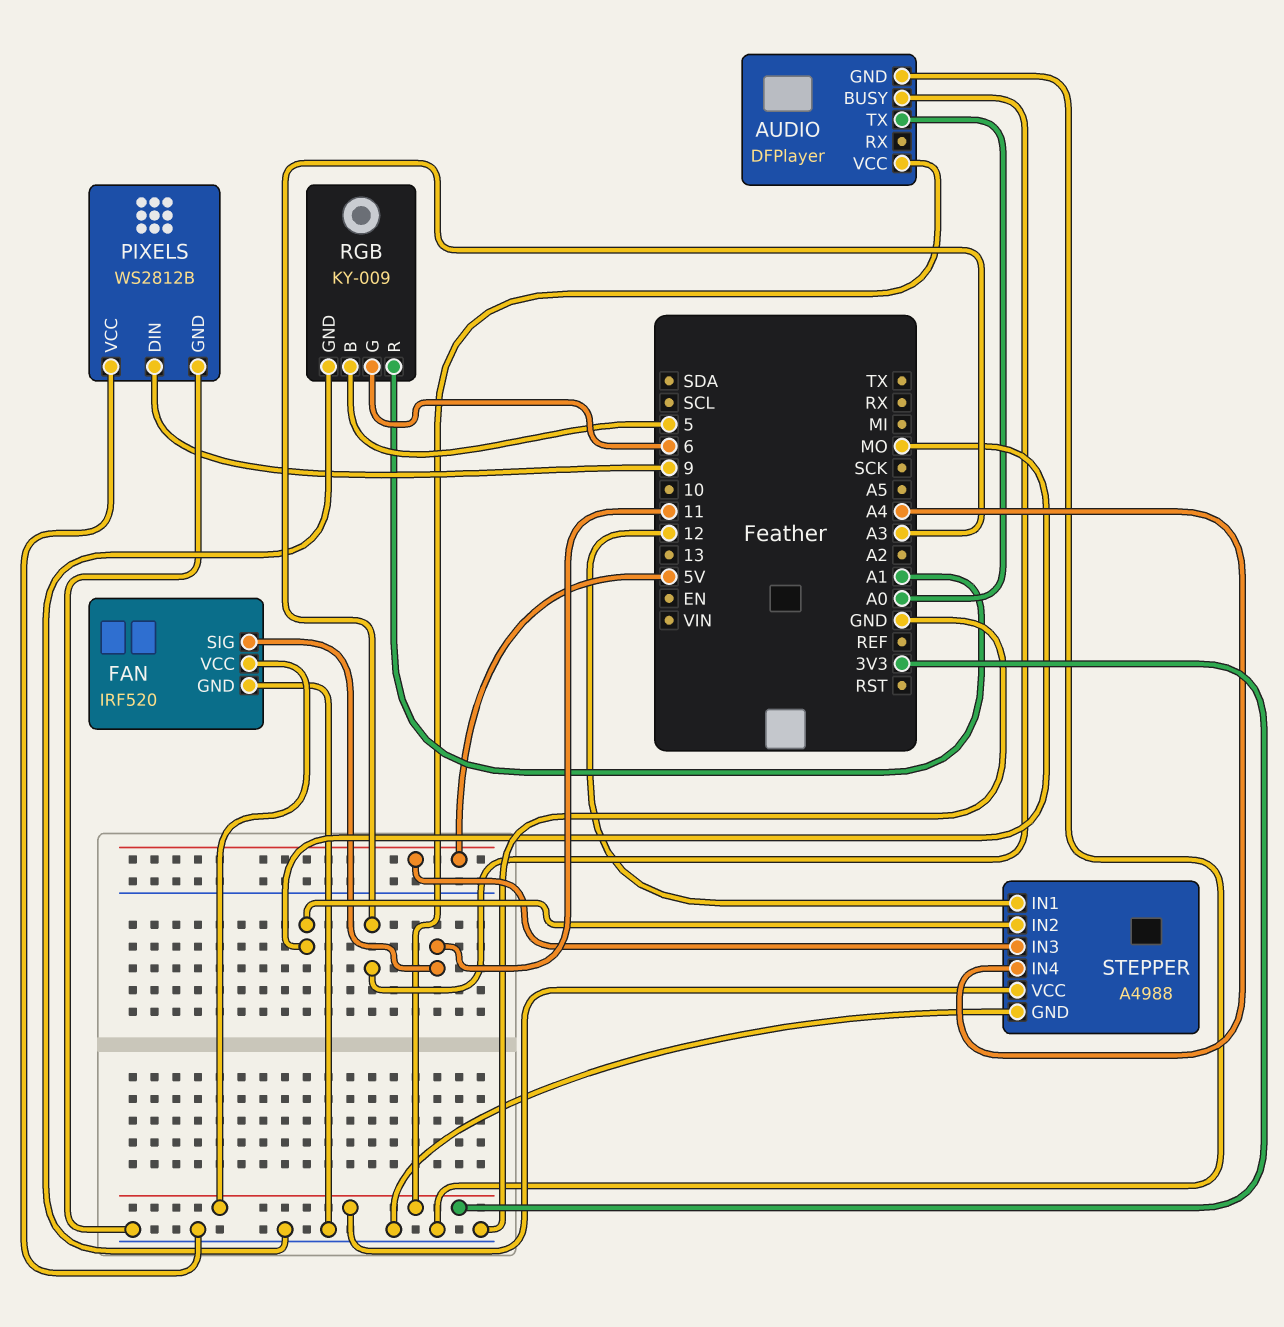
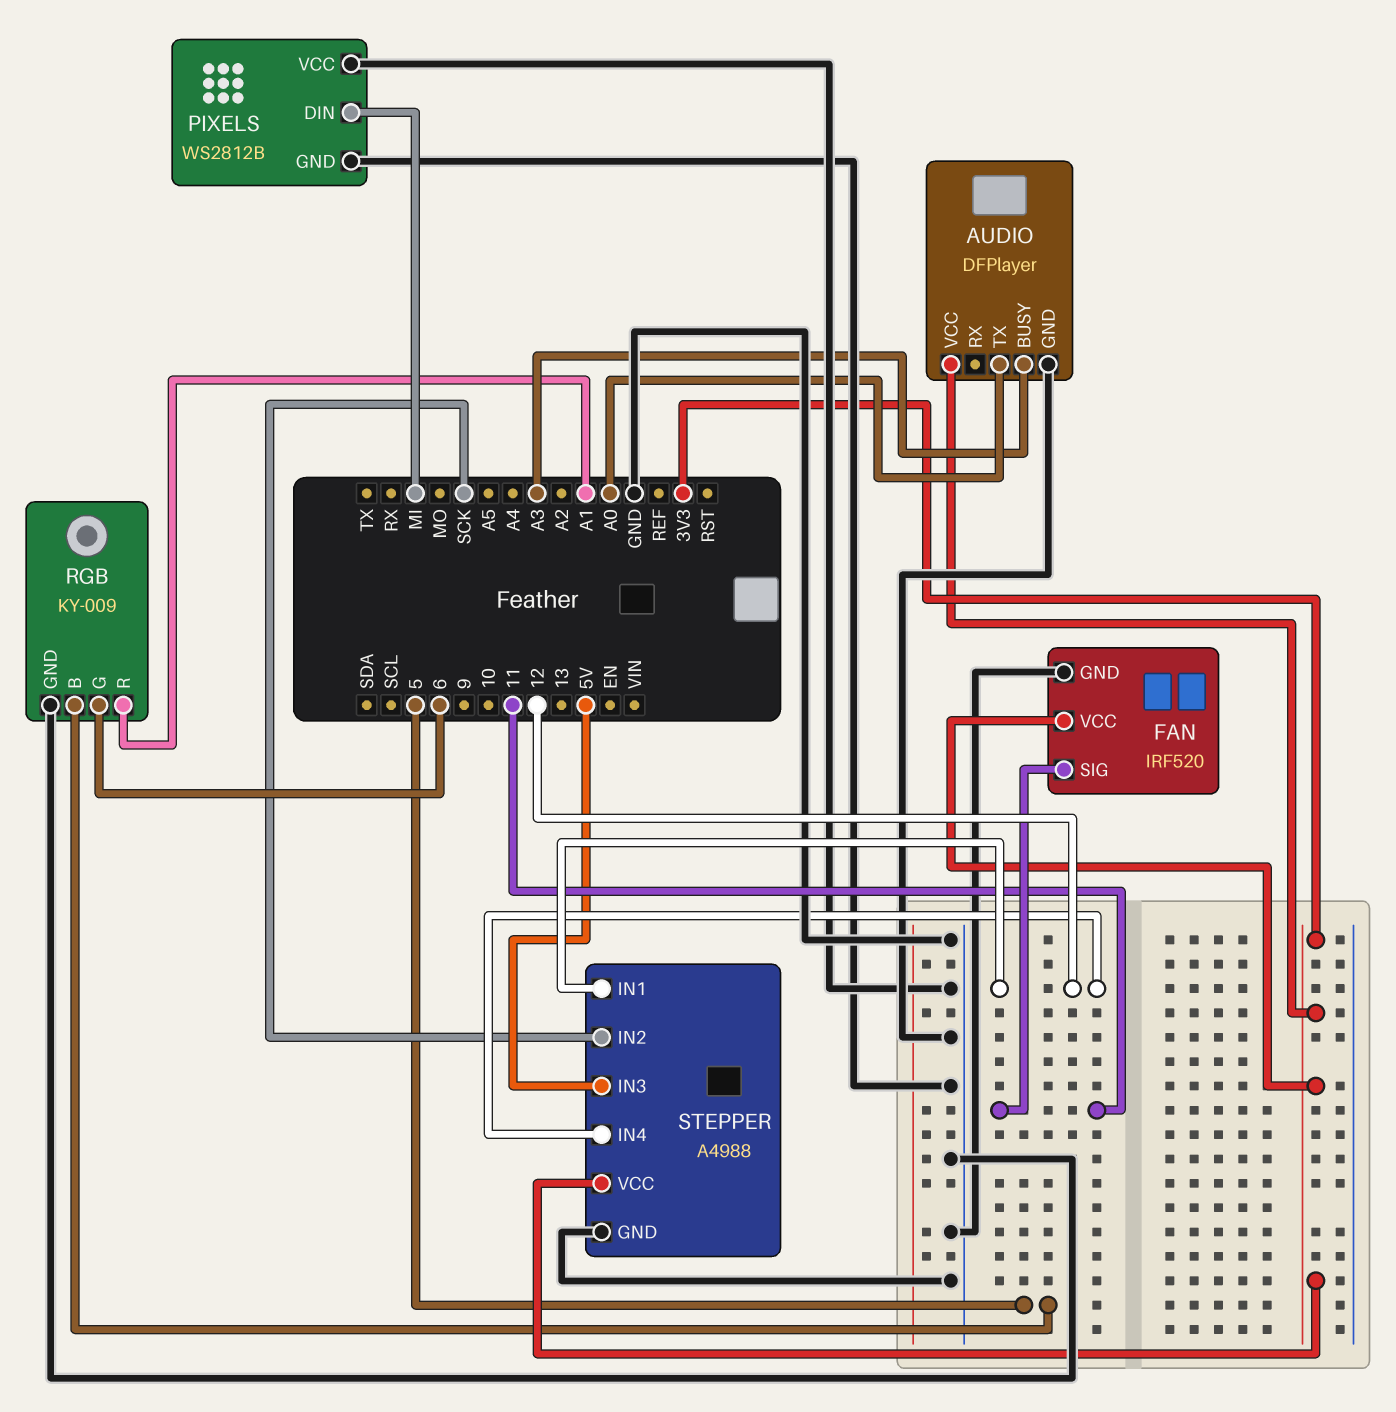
PIXELS pin DIN: 9 -> MI
STEPPER pin IN2: MO -> SCK
STEPPER pin IN4: A4 -> 12

